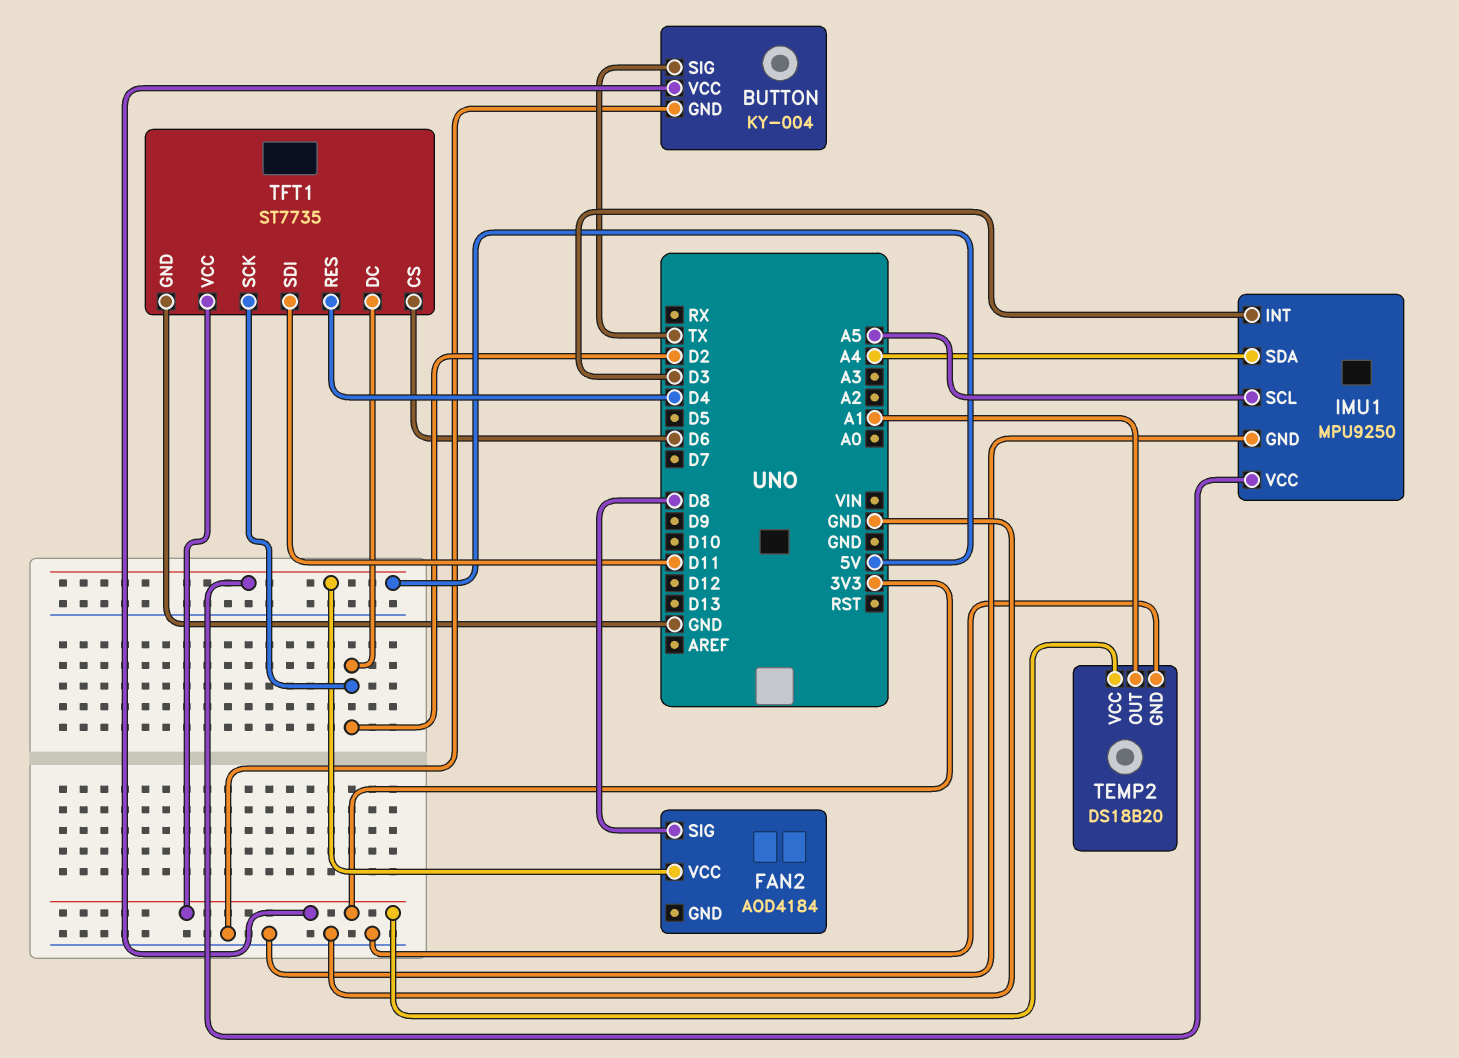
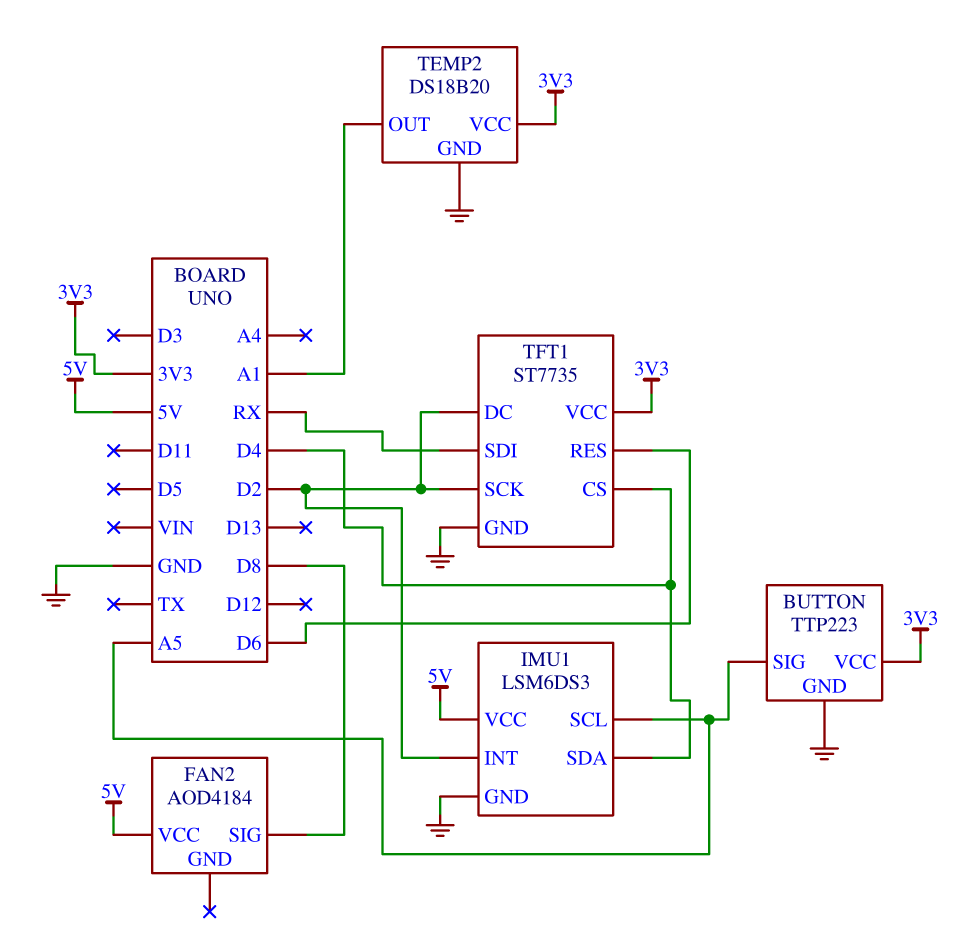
BUTTON: KY-004 -> TTP223
BUTTON pin SIG: TX -> A5
IMU1: MPU9250 -> LSM6DS3
IMU1 pin INT: D3 -> D2
IMU1 pin SDA: A4 -> D4
TFT1 pin CS: D6 -> D4
TFT1 pin RES: D4 -> D6
TFT1 pin SDI: D11 -> RX

